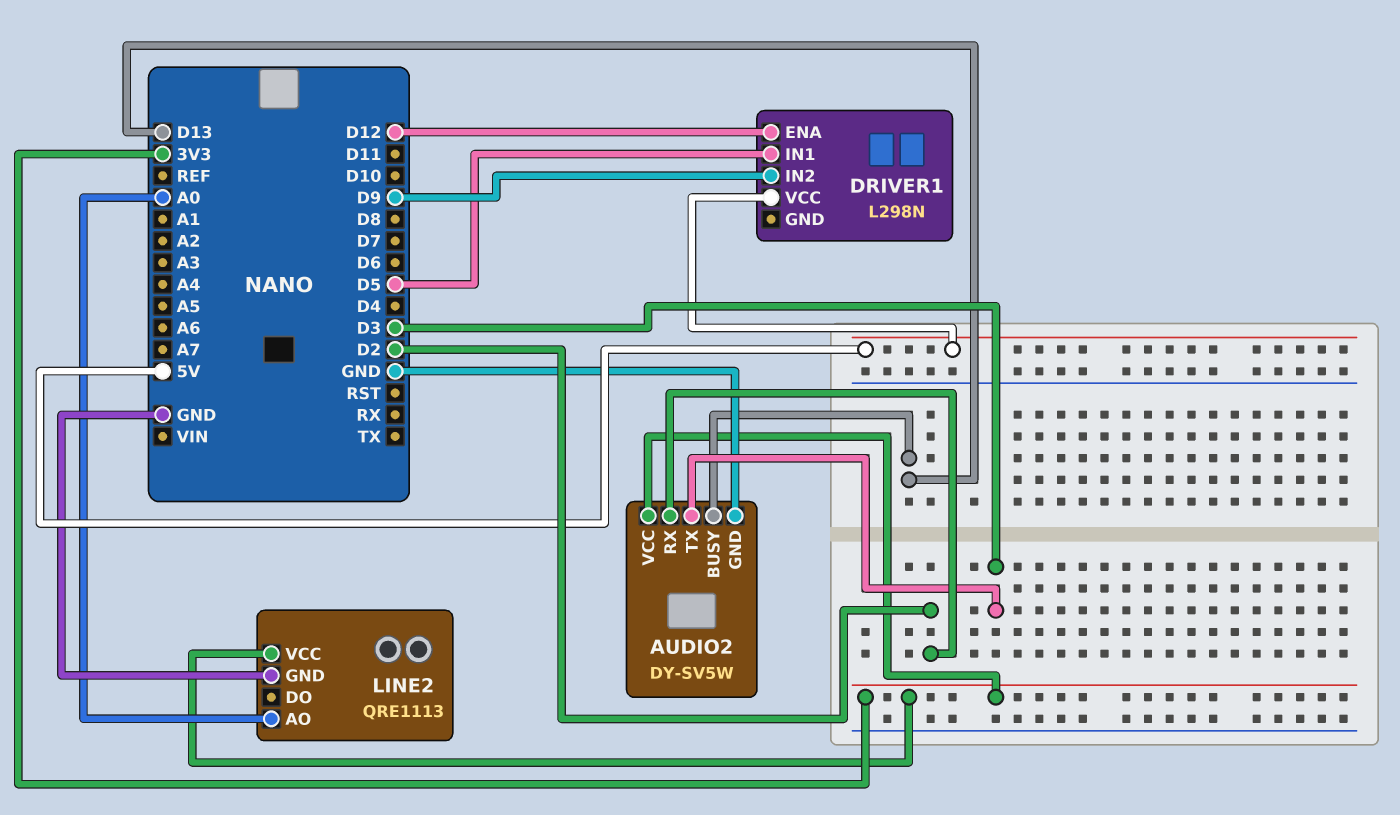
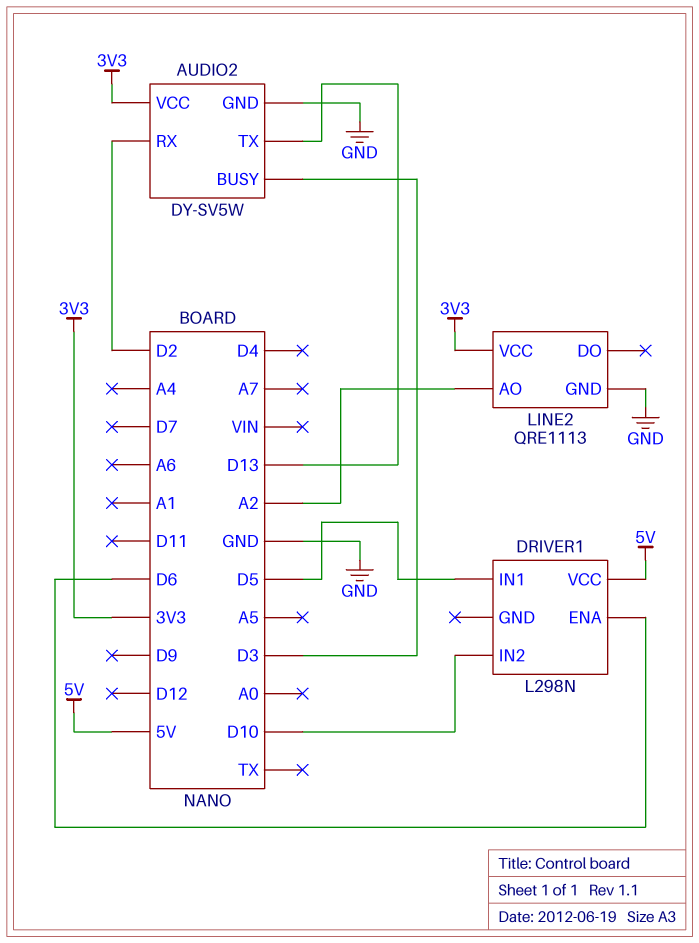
AUDIO2 pin BUSY: D13 -> D3
AUDIO2 pin TX: D3 -> D13
DRIVER1 pin ENA: D12 -> D6
DRIVER1 pin IN2: D9 -> D10
LINE2 pin AO: A0 -> A2

